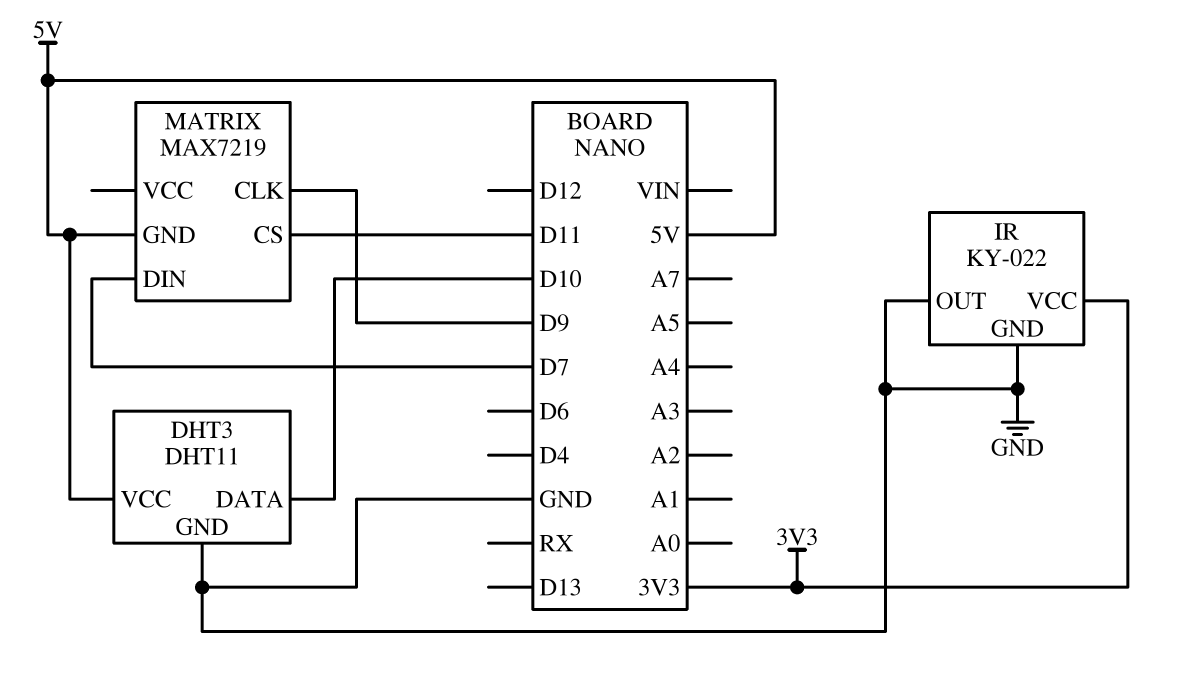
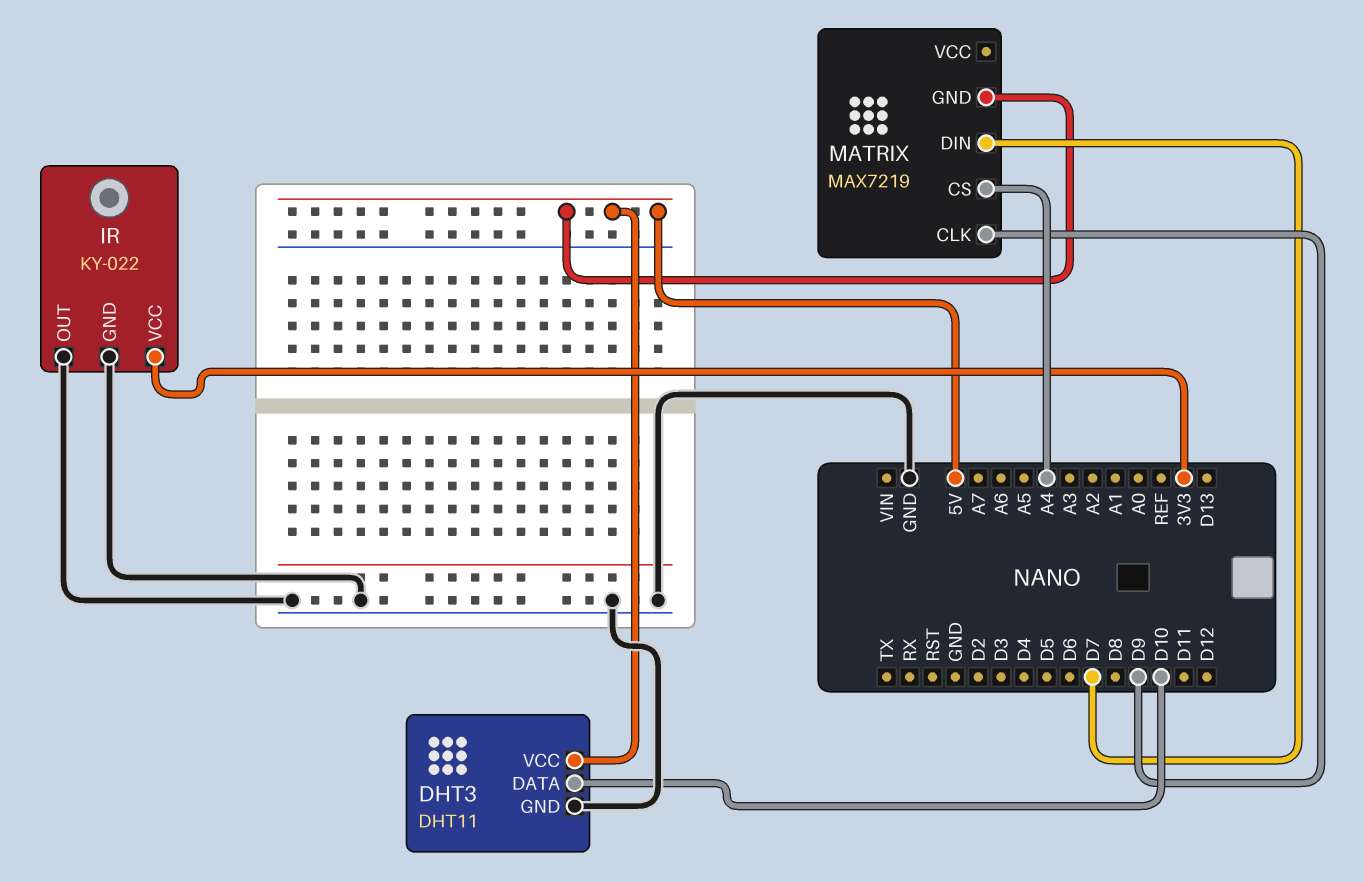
MATRIX pin CS: D11 -> A4

